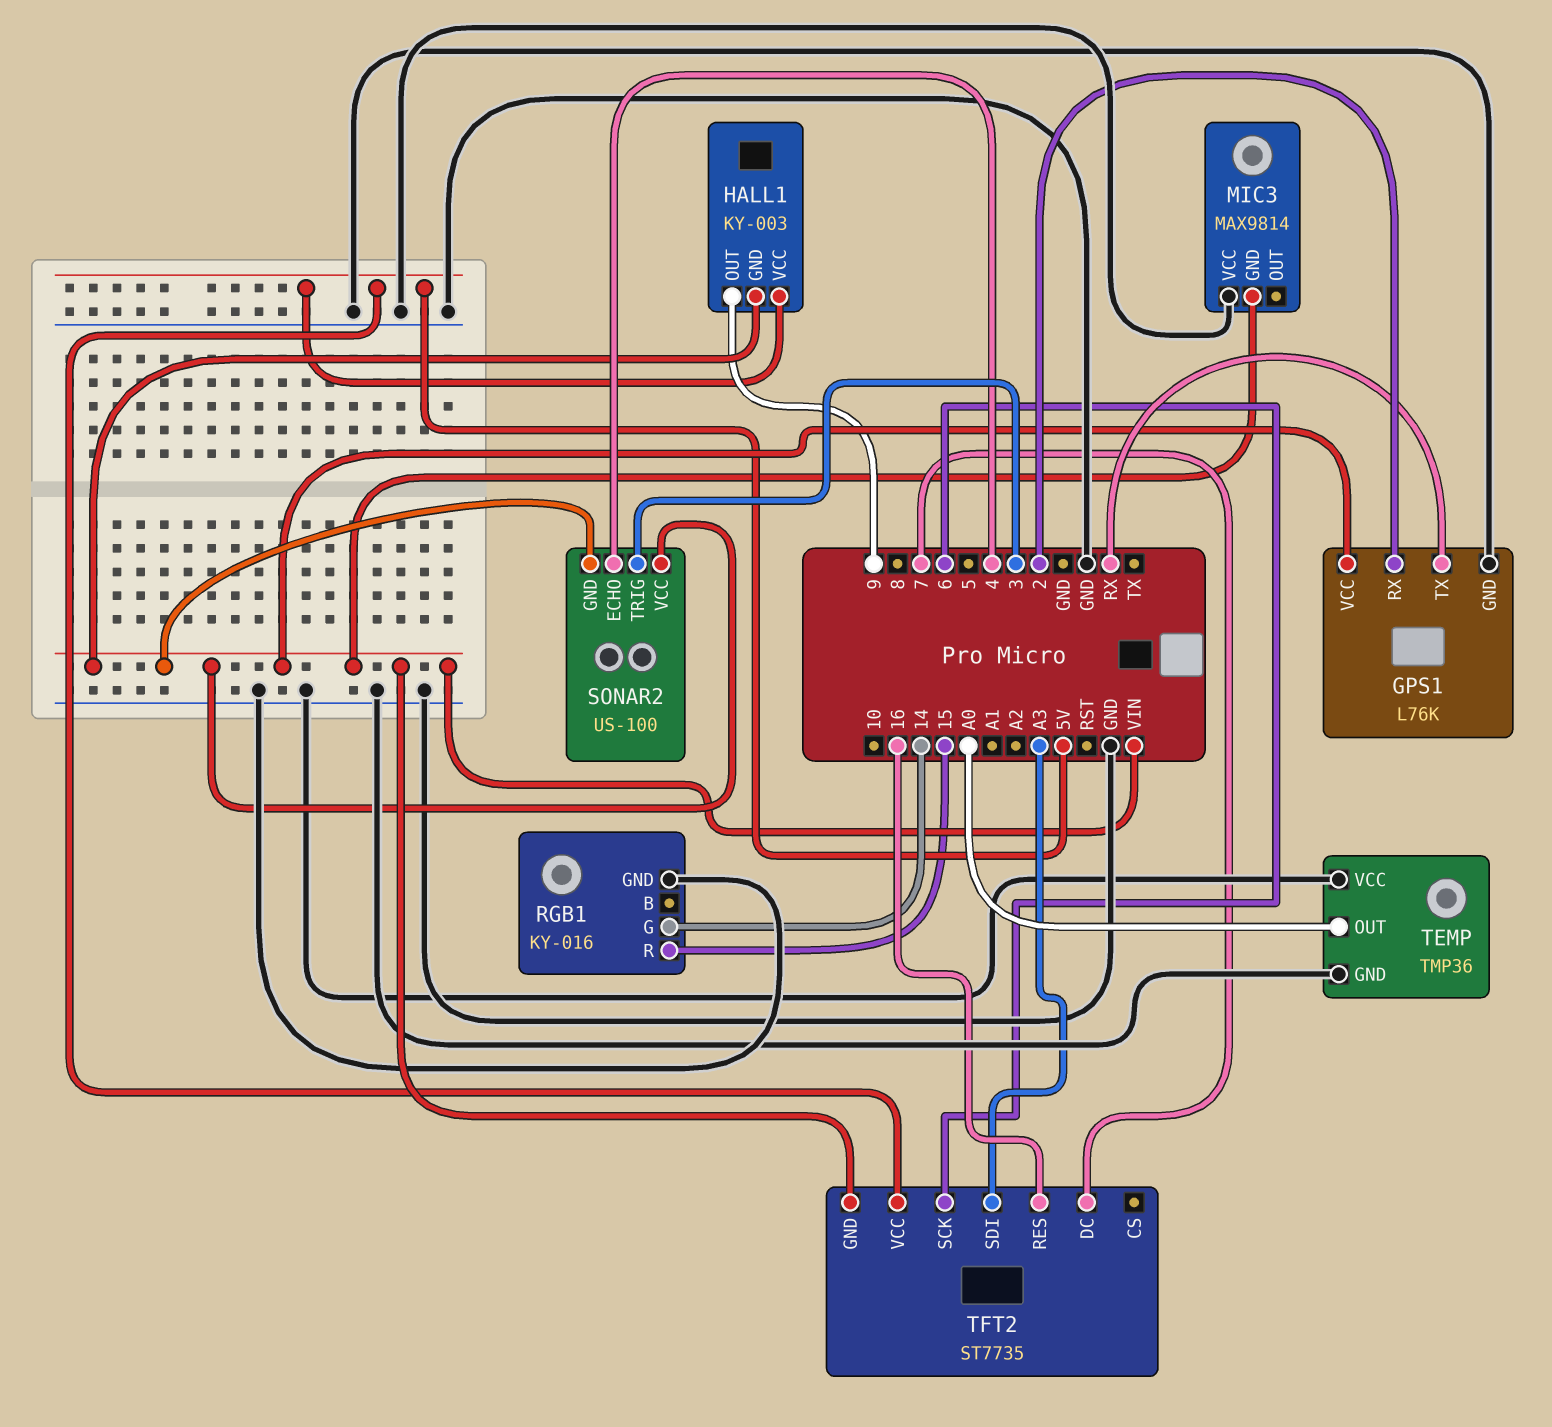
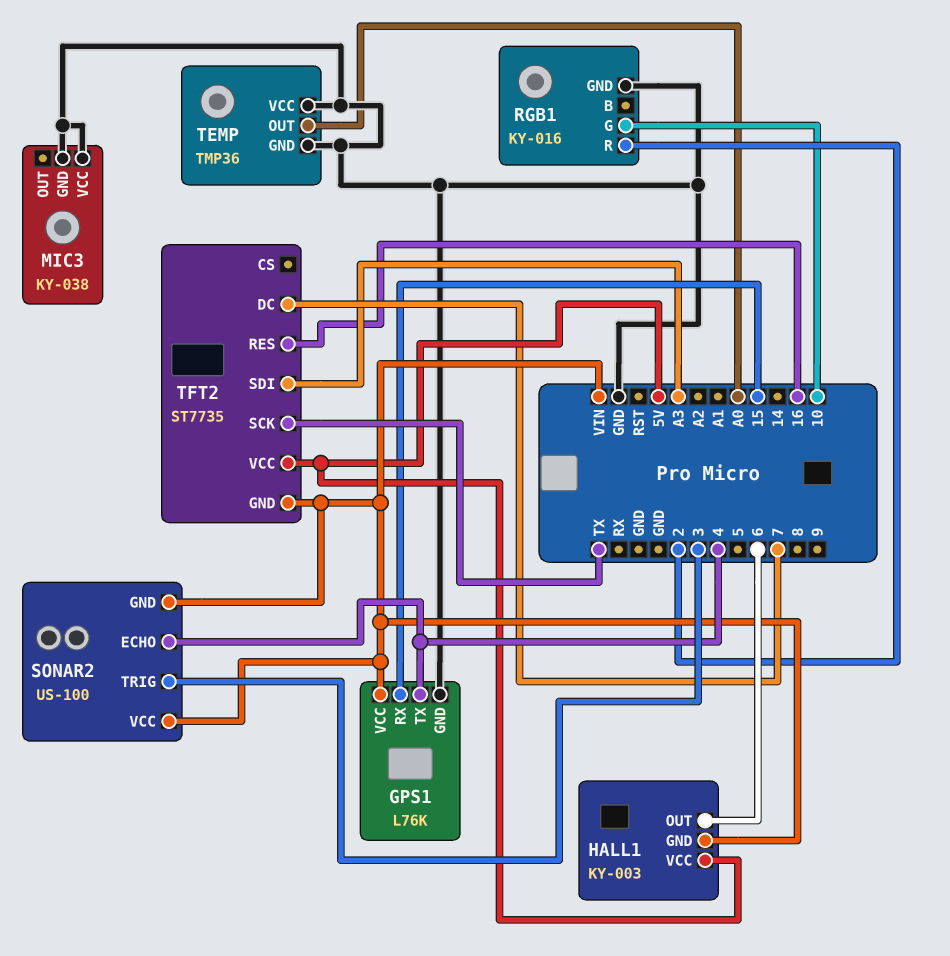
GPS1 pin RX: 2 -> 15
GPS1 pin TX: RX -> 4
HALL1 pin OUT: 9 -> 6
MIC3: MAX9814 -> KY-038
MIC3 pin GND: VIN -> GND
RGB1 pin G: 14 -> 10
RGB1 pin R: 15 -> 2
TFT2 pin SCK: 6 -> TX

